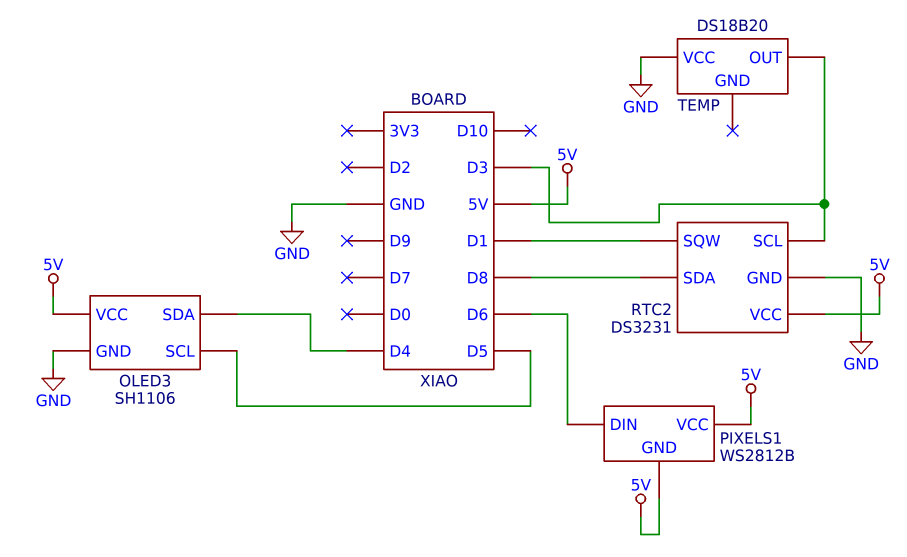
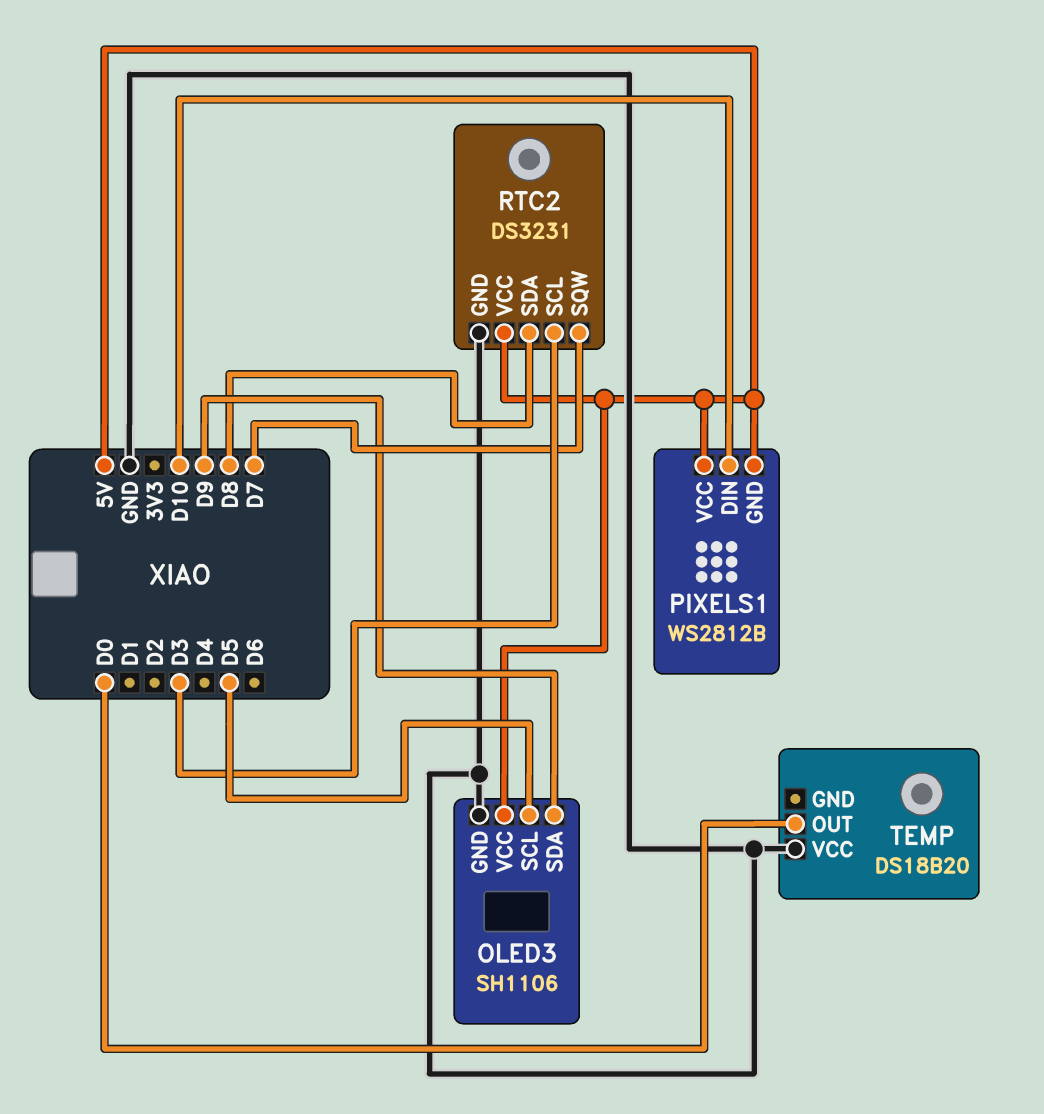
OLED3 pin SDA: D4 -> D9
PIXELS1 pin DIN: D6 -> D10
RTC2 pin SQW: D1 -> D7
TEMP pin OUT: D3 -> D0

